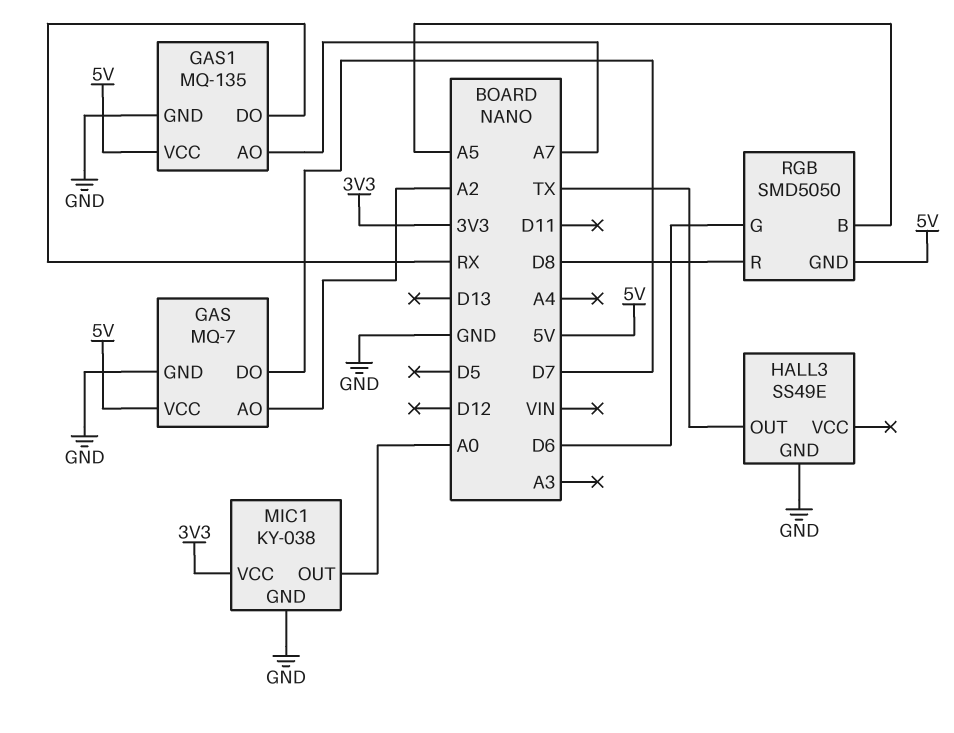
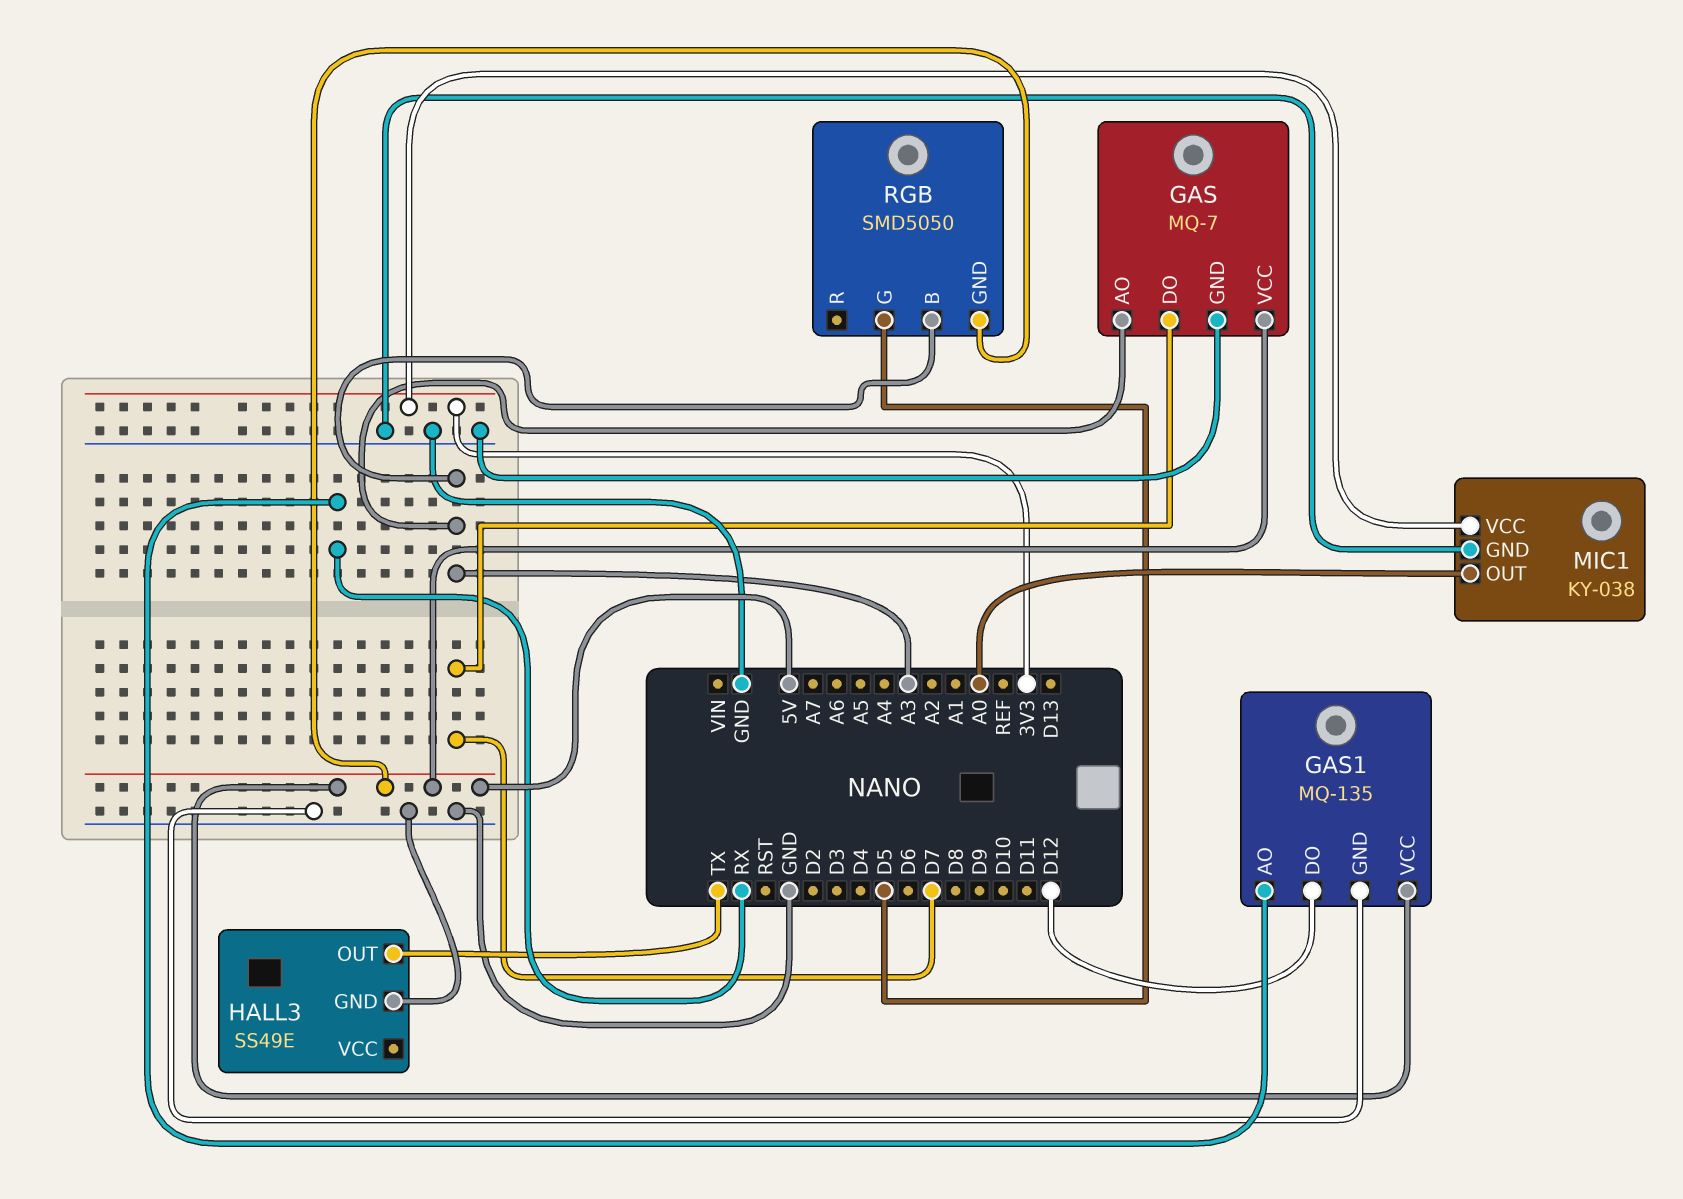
GAS pin AO: A2 -> A3
GAS1 pin AO: A7 -> RX
GAS1 pin DO: RX -> D12
RGB pin B: A5 -> A3
RGB pin G: D6 -> D5
RGB pin R: D8 -> none

